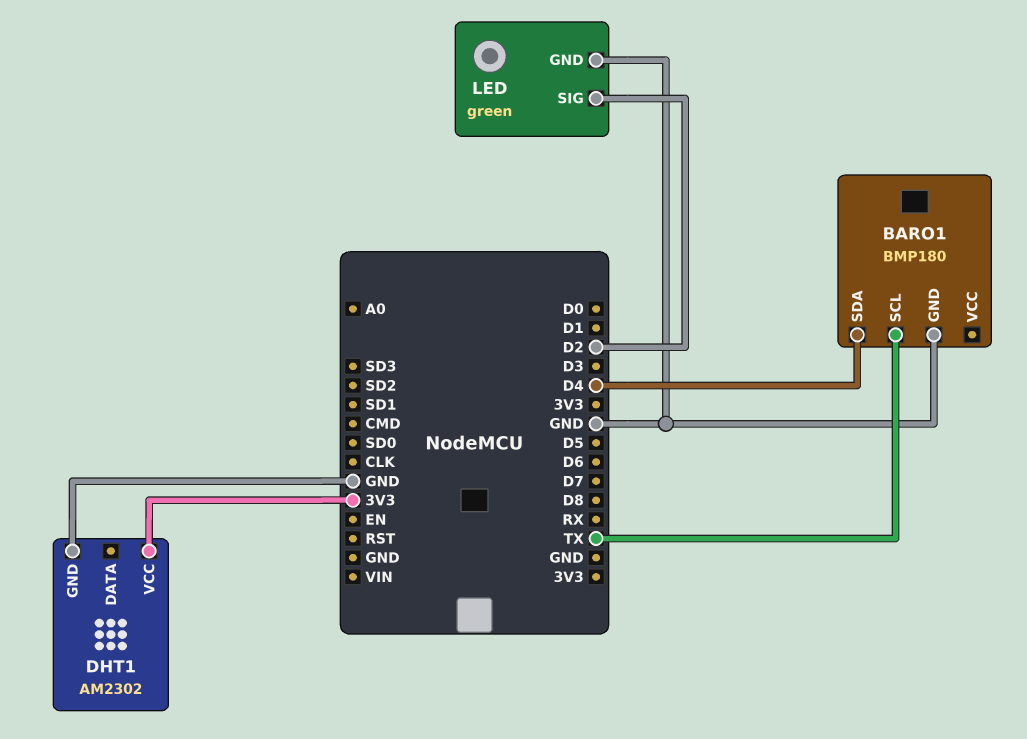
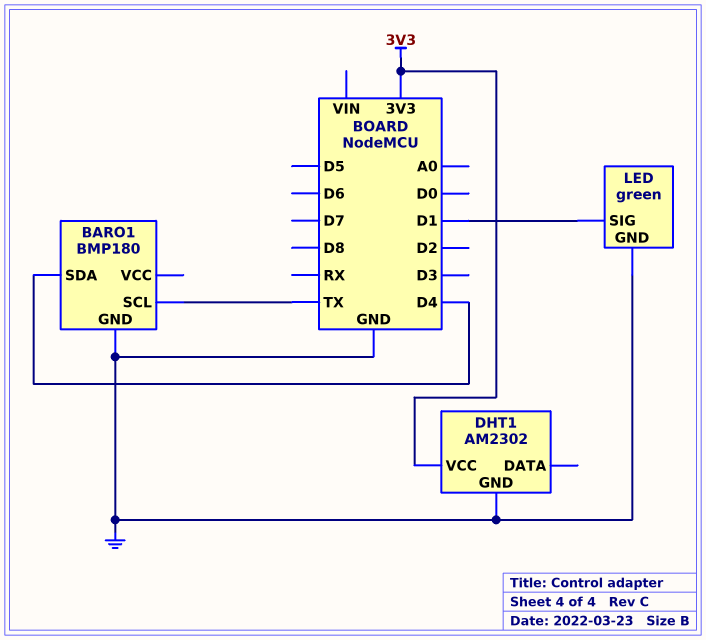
LED pin SIG: D2 -> D1

